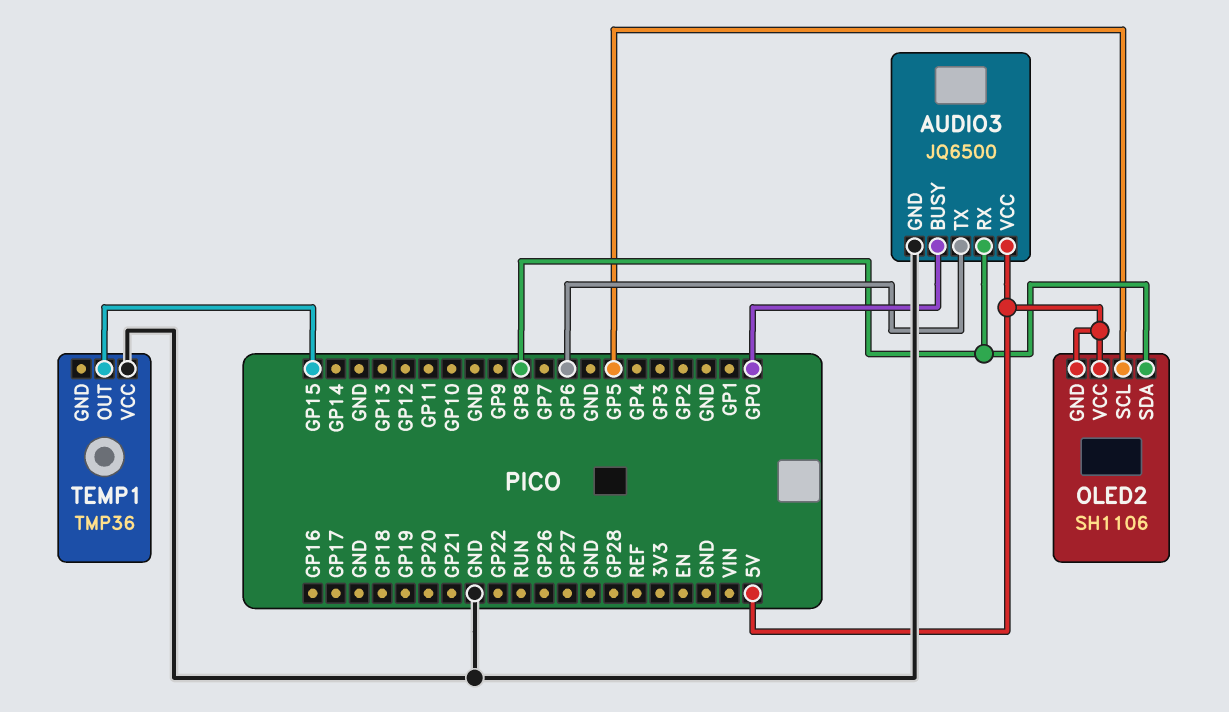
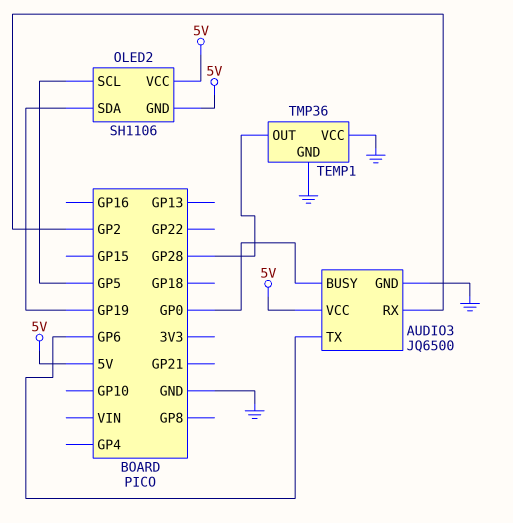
AUDIO3 pin RX: GP8 -> GP2
OLED2 pin SDA: GP8 -> GP19
TEMP1 pin GND: none -> GND
TEMP1 pin OUT: GP15 -> GP28

